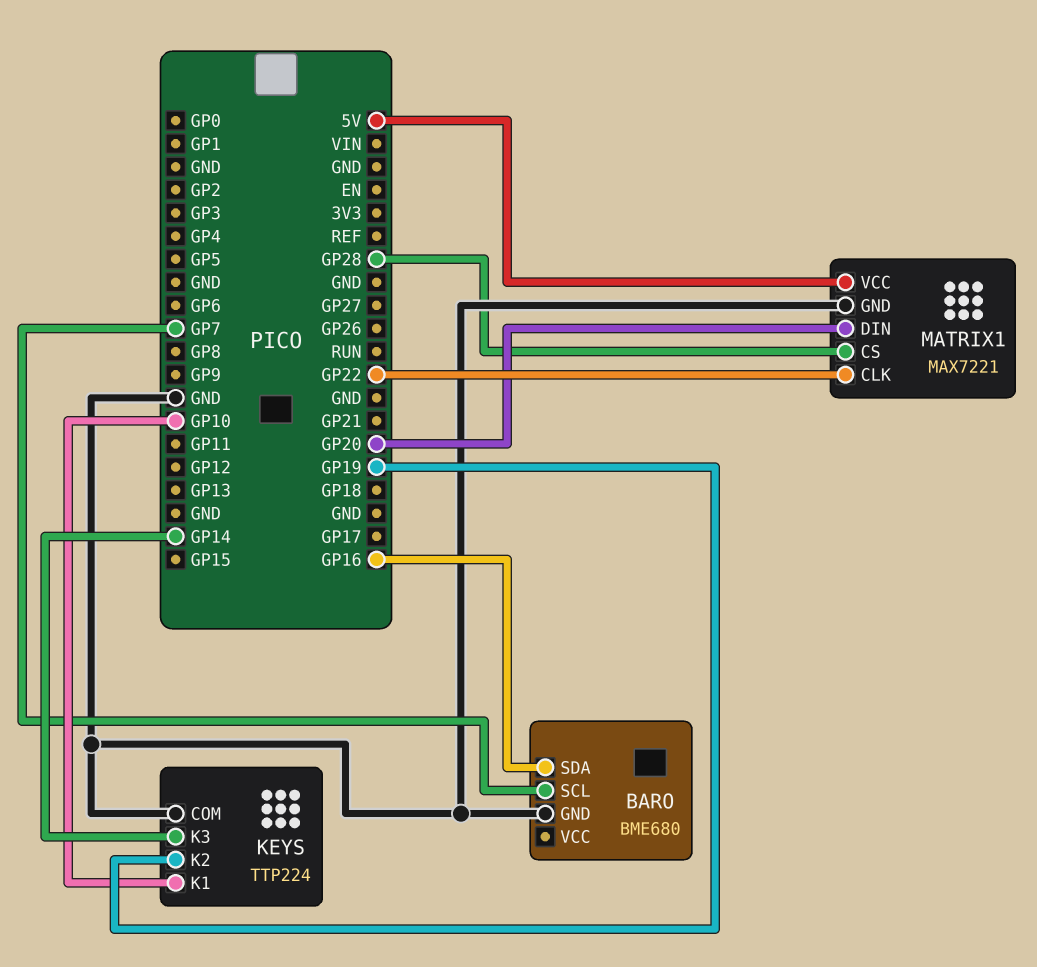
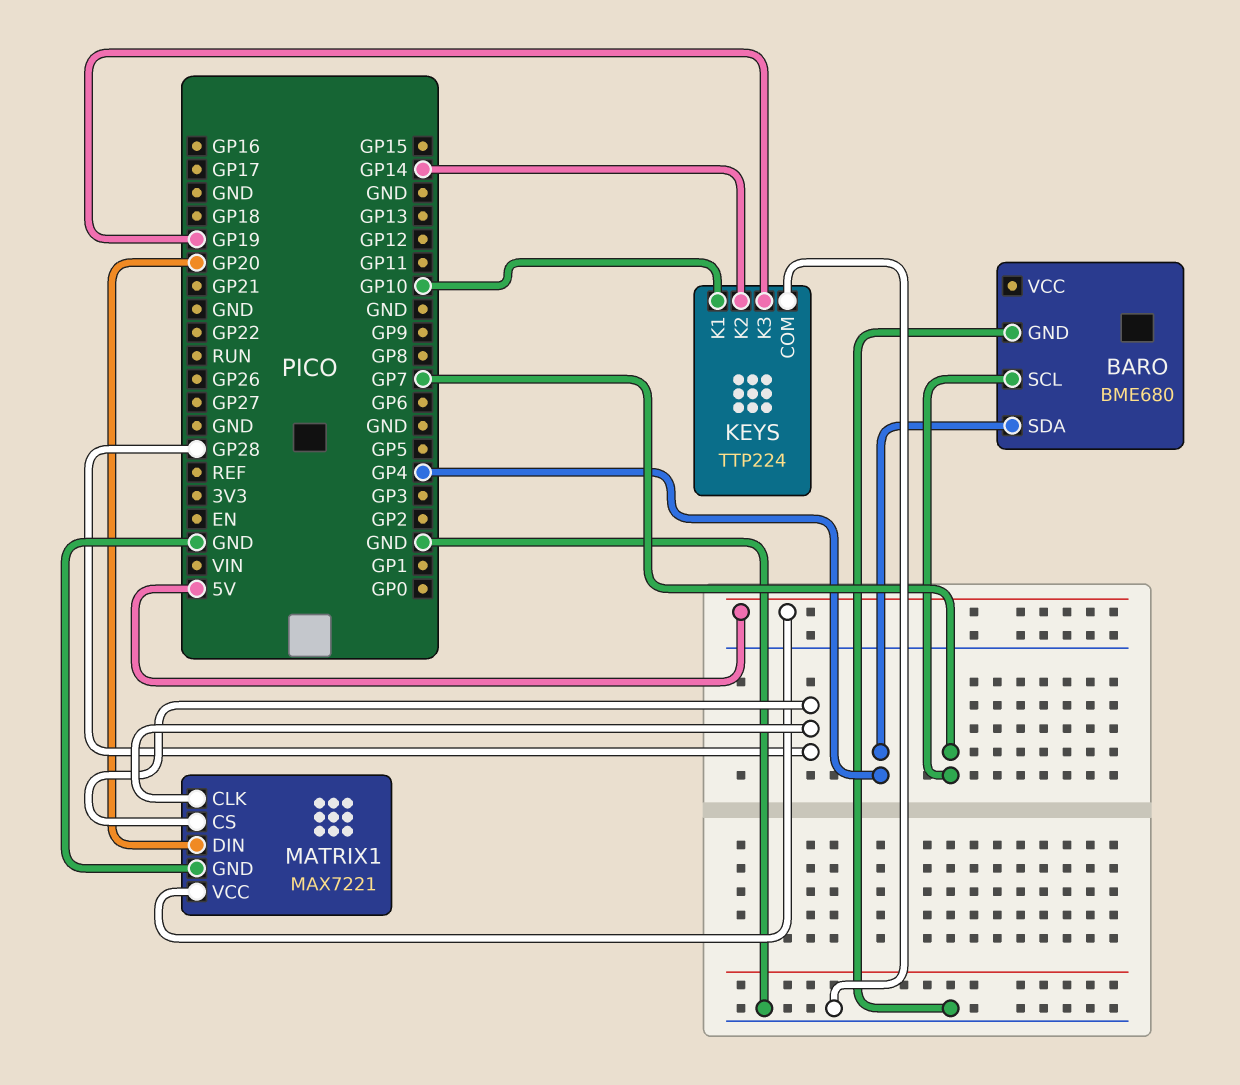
BARO pin SDA: GP16 -> GP4
KEYS pin K2: GP19 -> GP14
KEYS pin K3: GP14 -> GP19
MATRIX1 pin CLK: GP22 -> GP28

